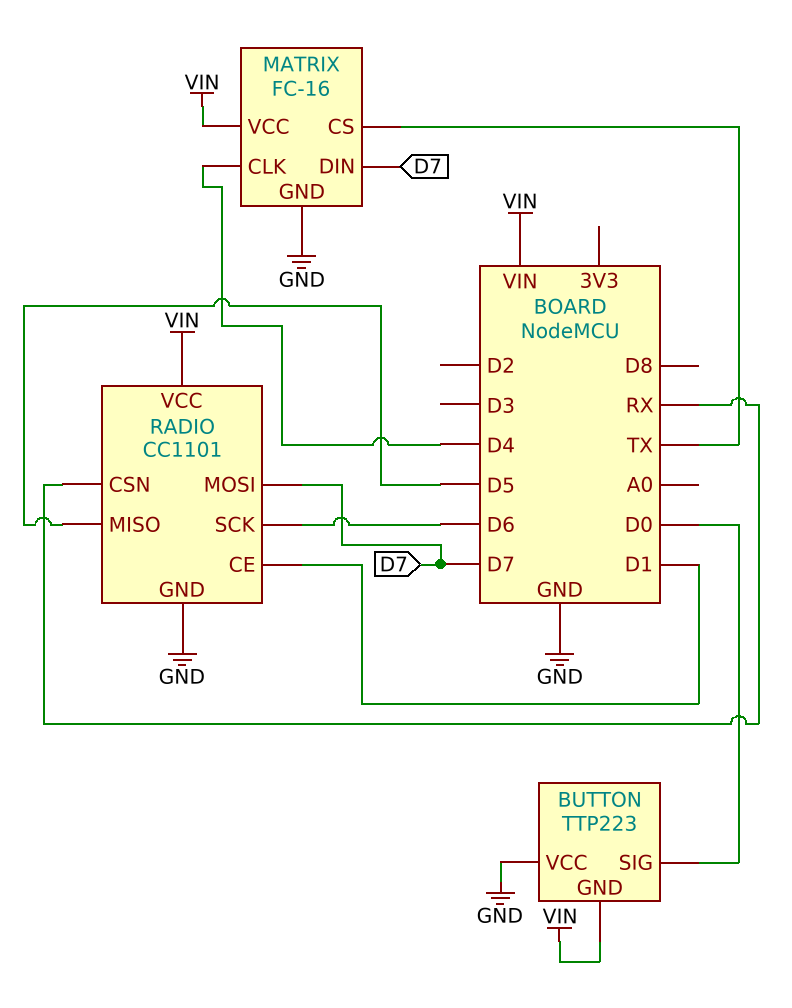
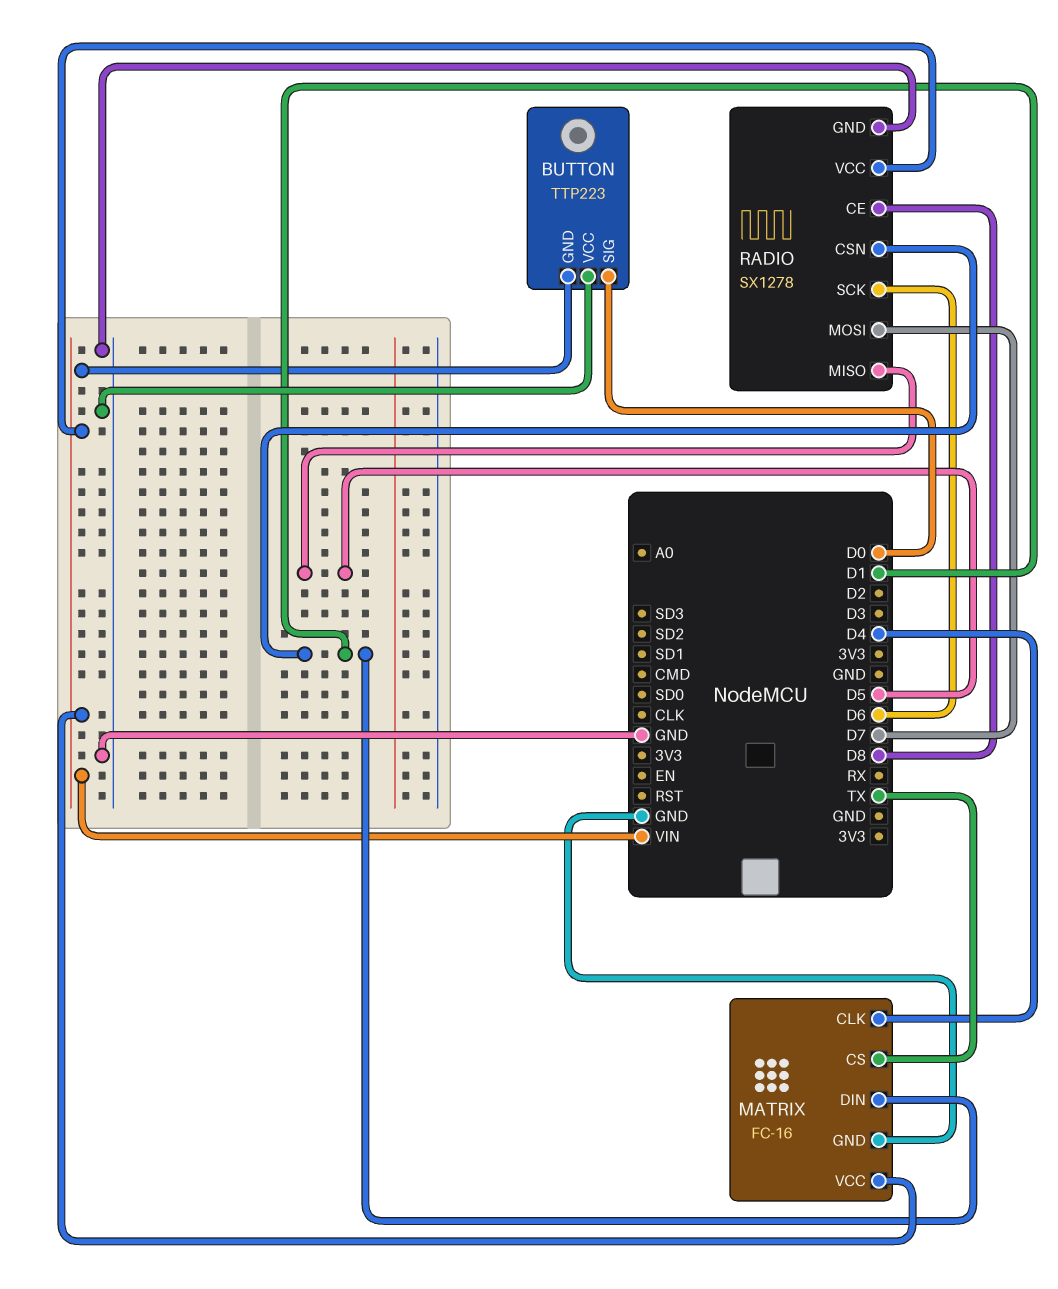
MATRIX pin DIN: D7 -> D1
RADIO: CC1101 -> SX1278
RADIO pin CE: D1 -> D8
RADIO pin CSN: RX -> D1

